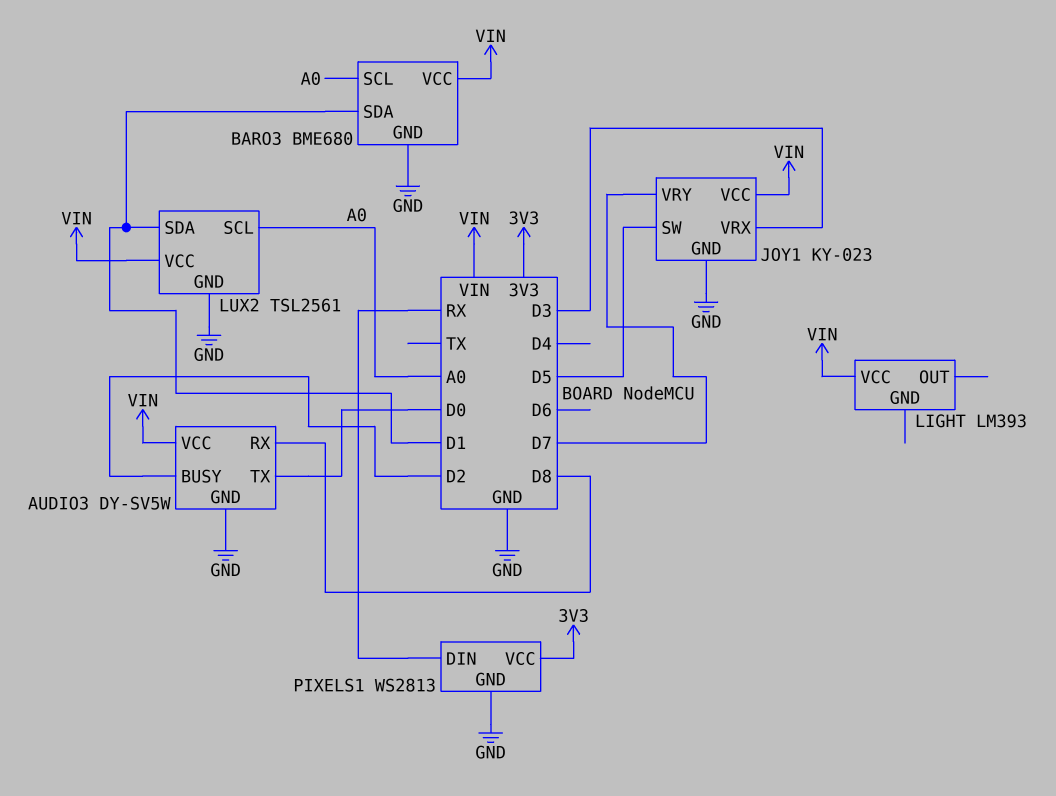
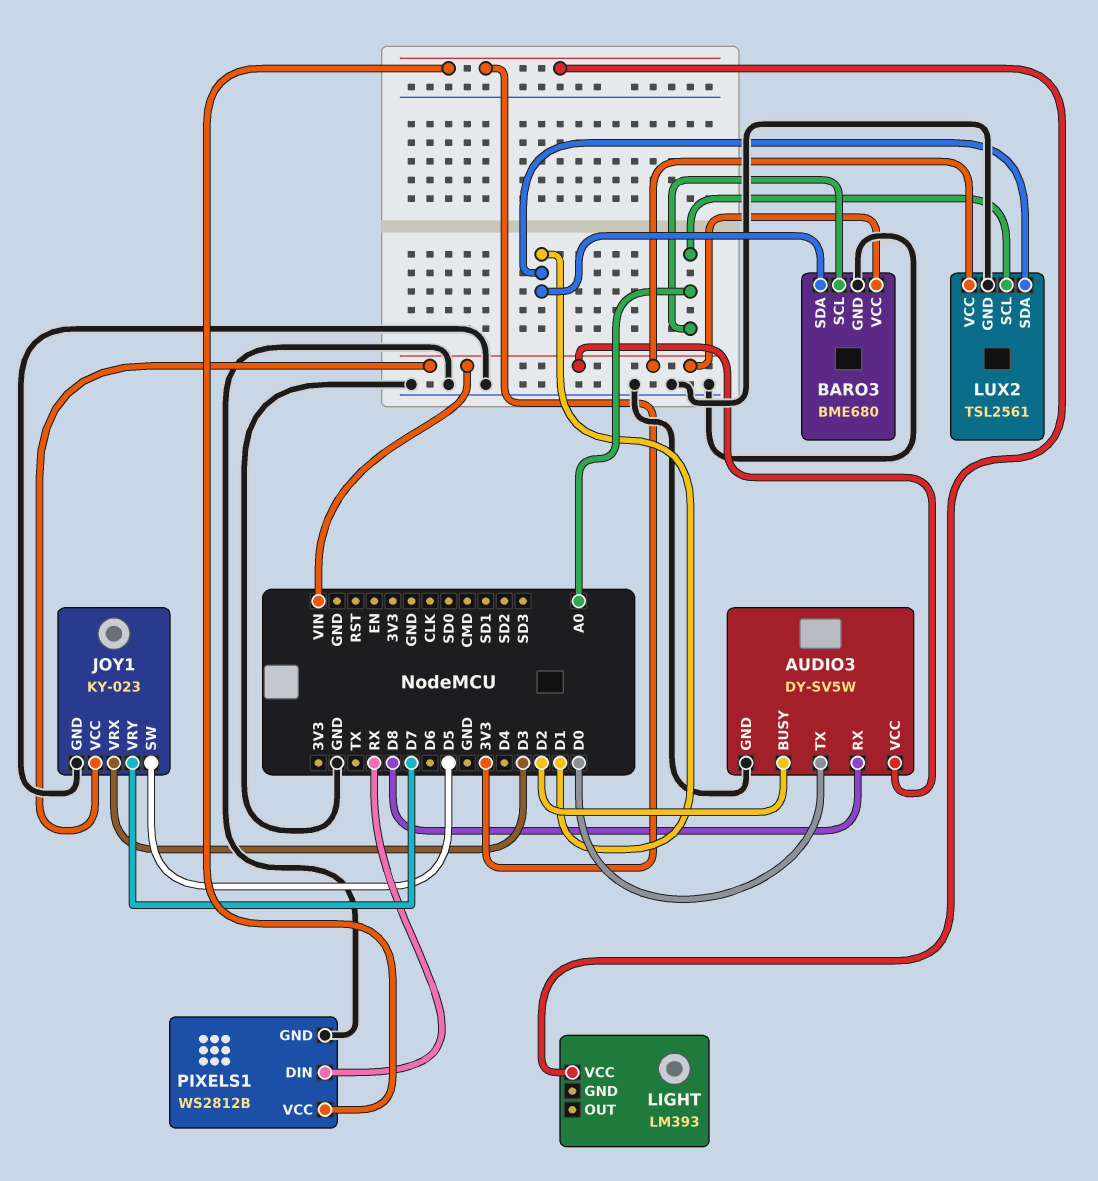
LIGHT pin VCC: VIN -> 3V3
PIXELS1: WS2813 -> WS2812B

